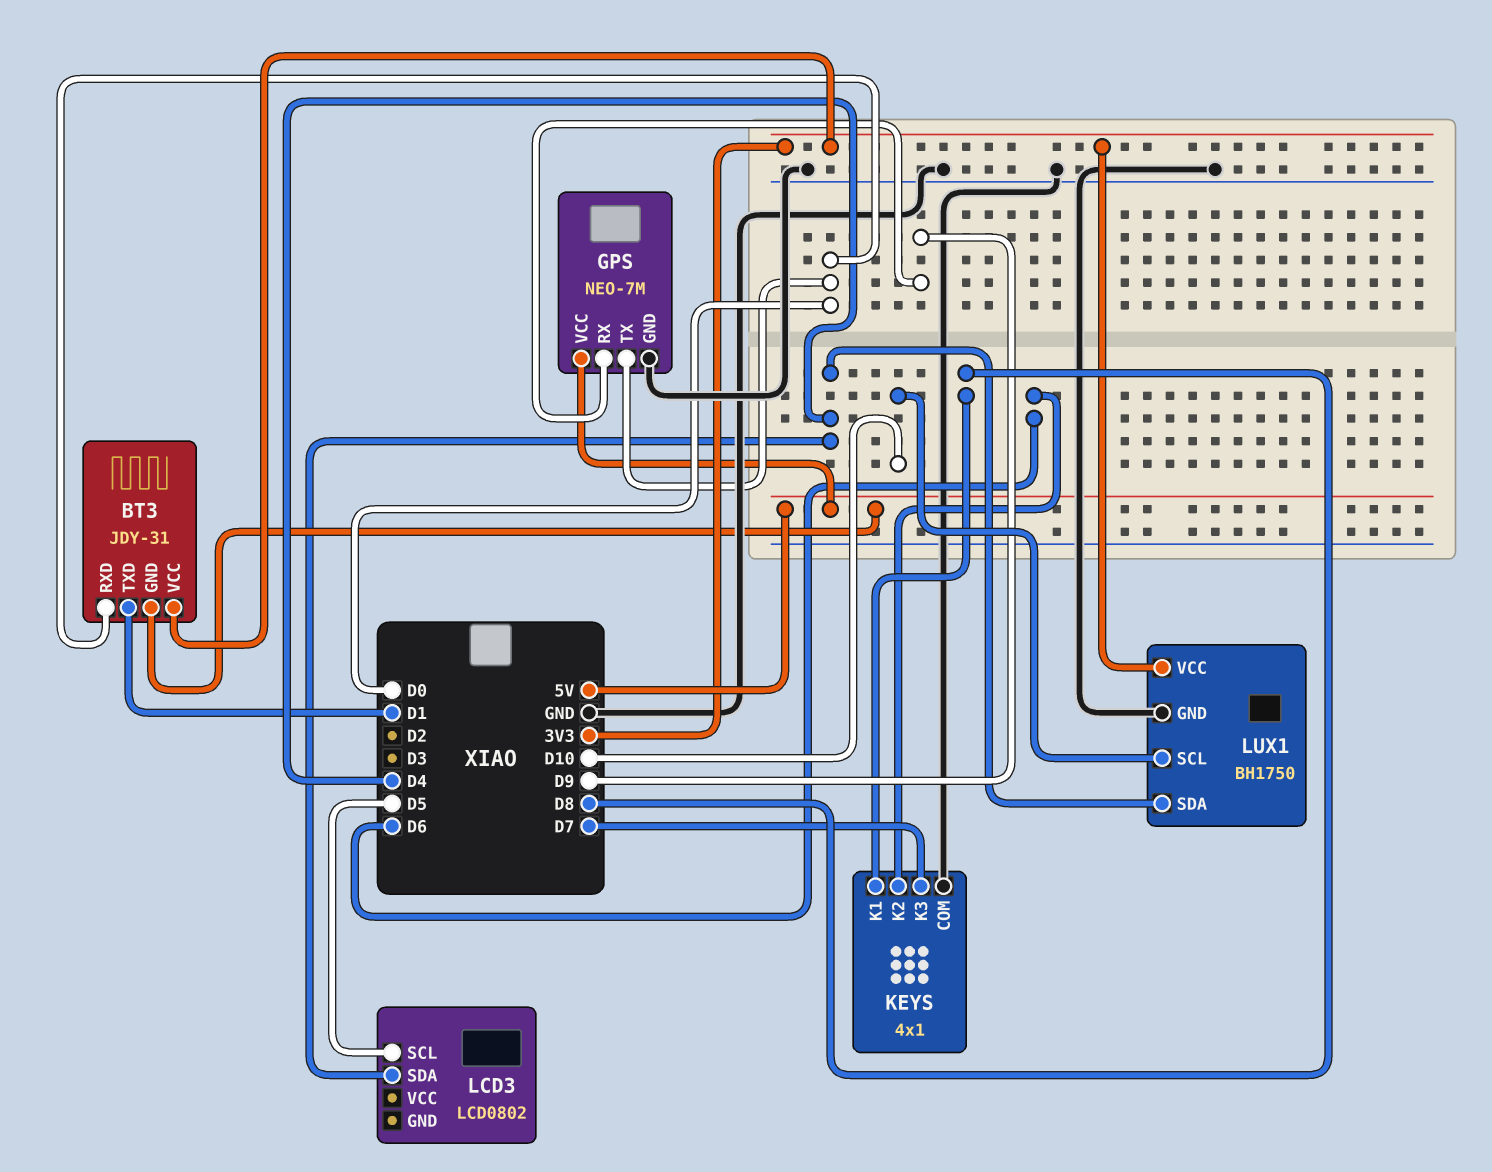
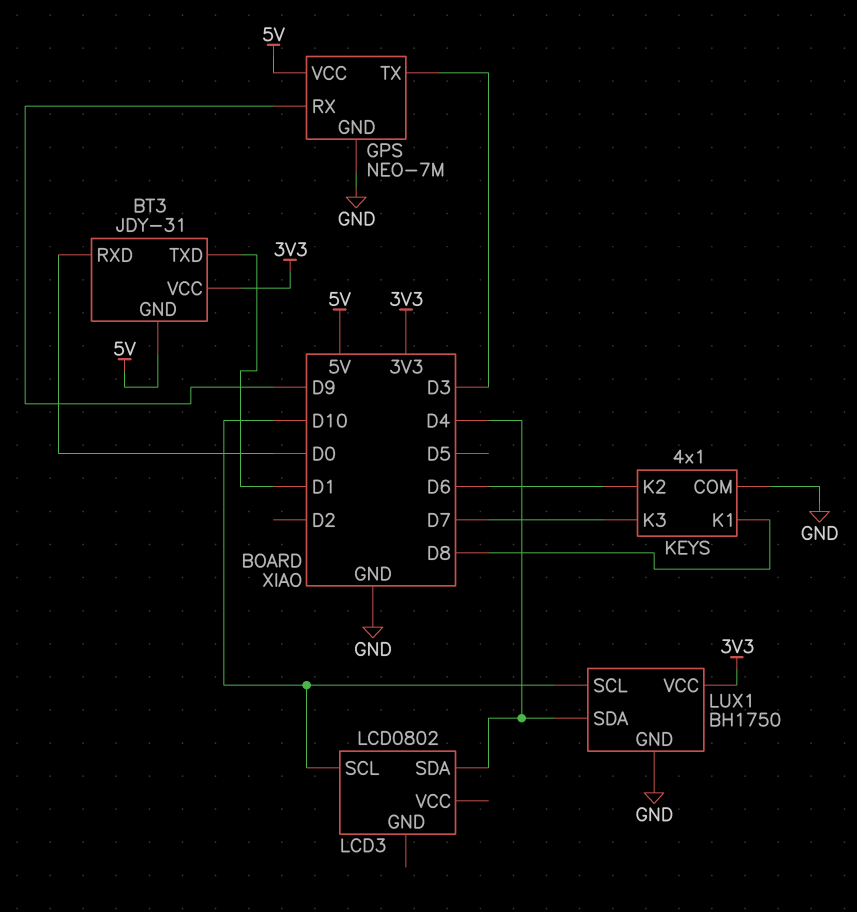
GPS pin TX: D0 -> D3
LCD3 pin SCL: D5 -> D10

